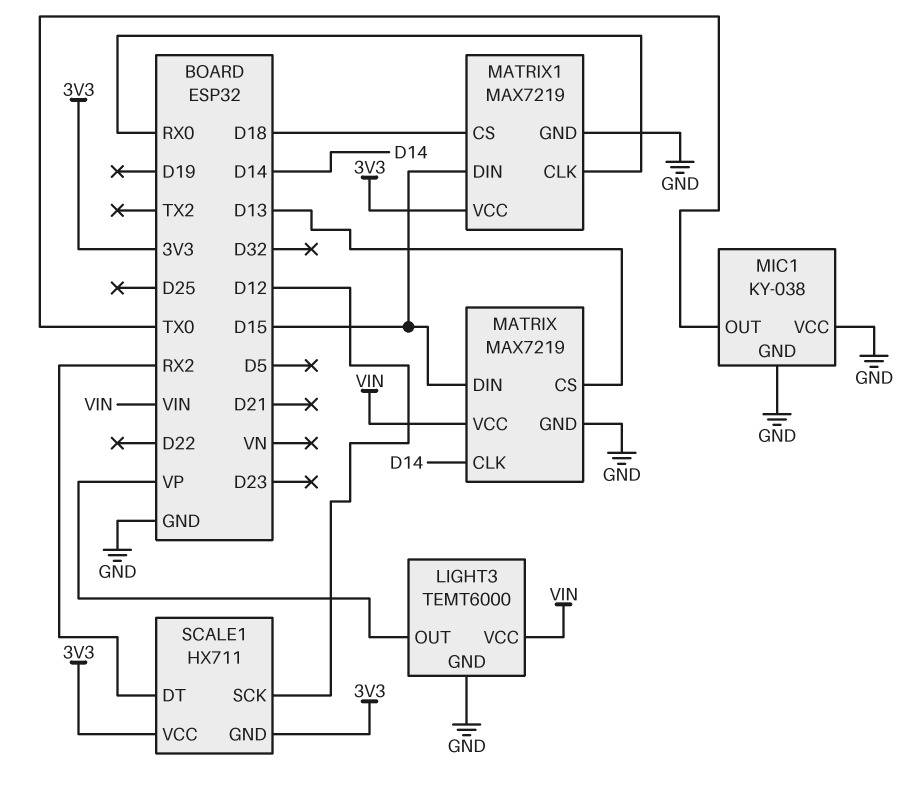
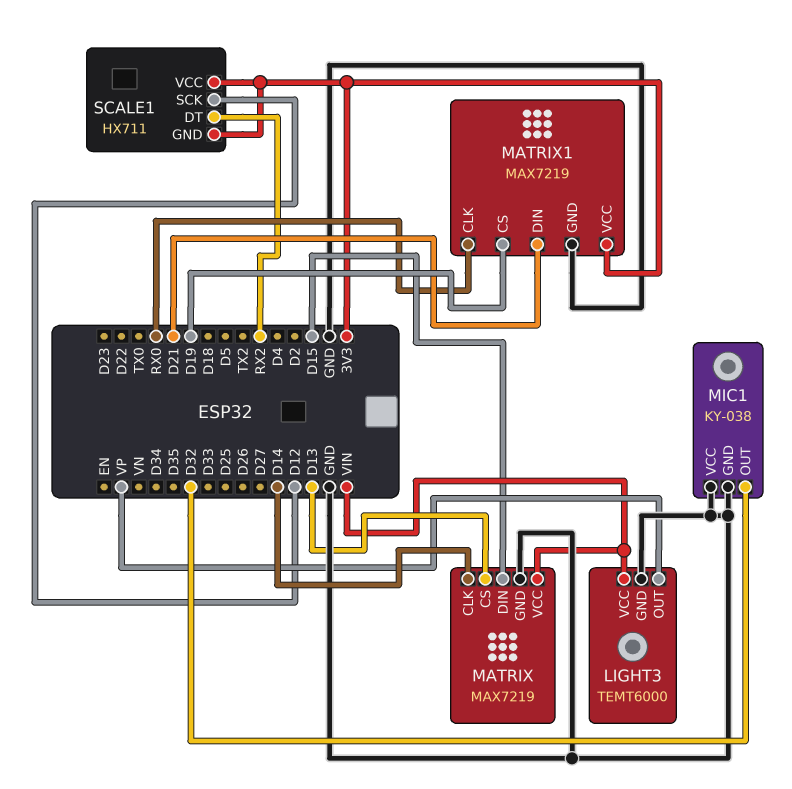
MATRIX1 pin CS: D18 -> D19
MATRIX1 pin DIN: D15 -> D21
MIC1 pin OUT: TX0 -> D32

